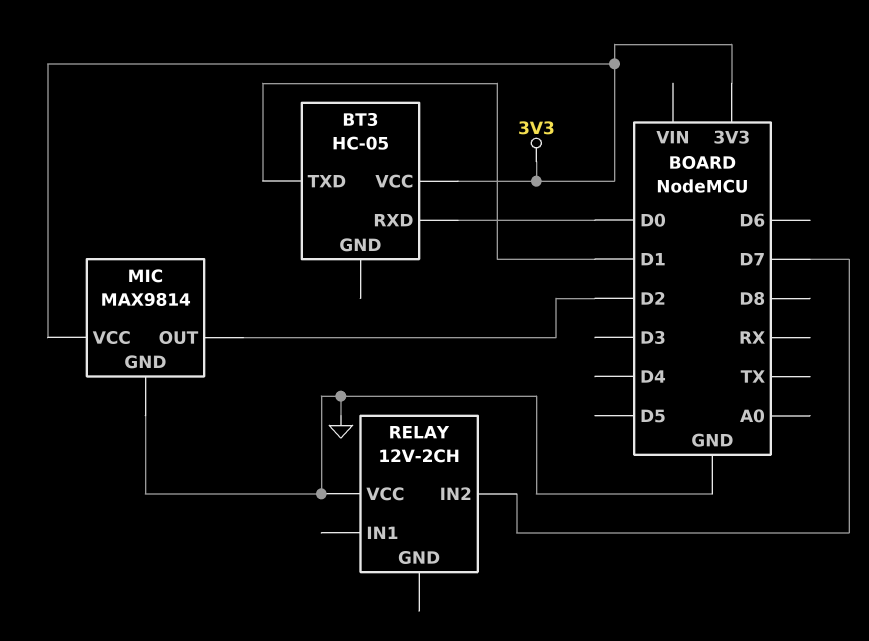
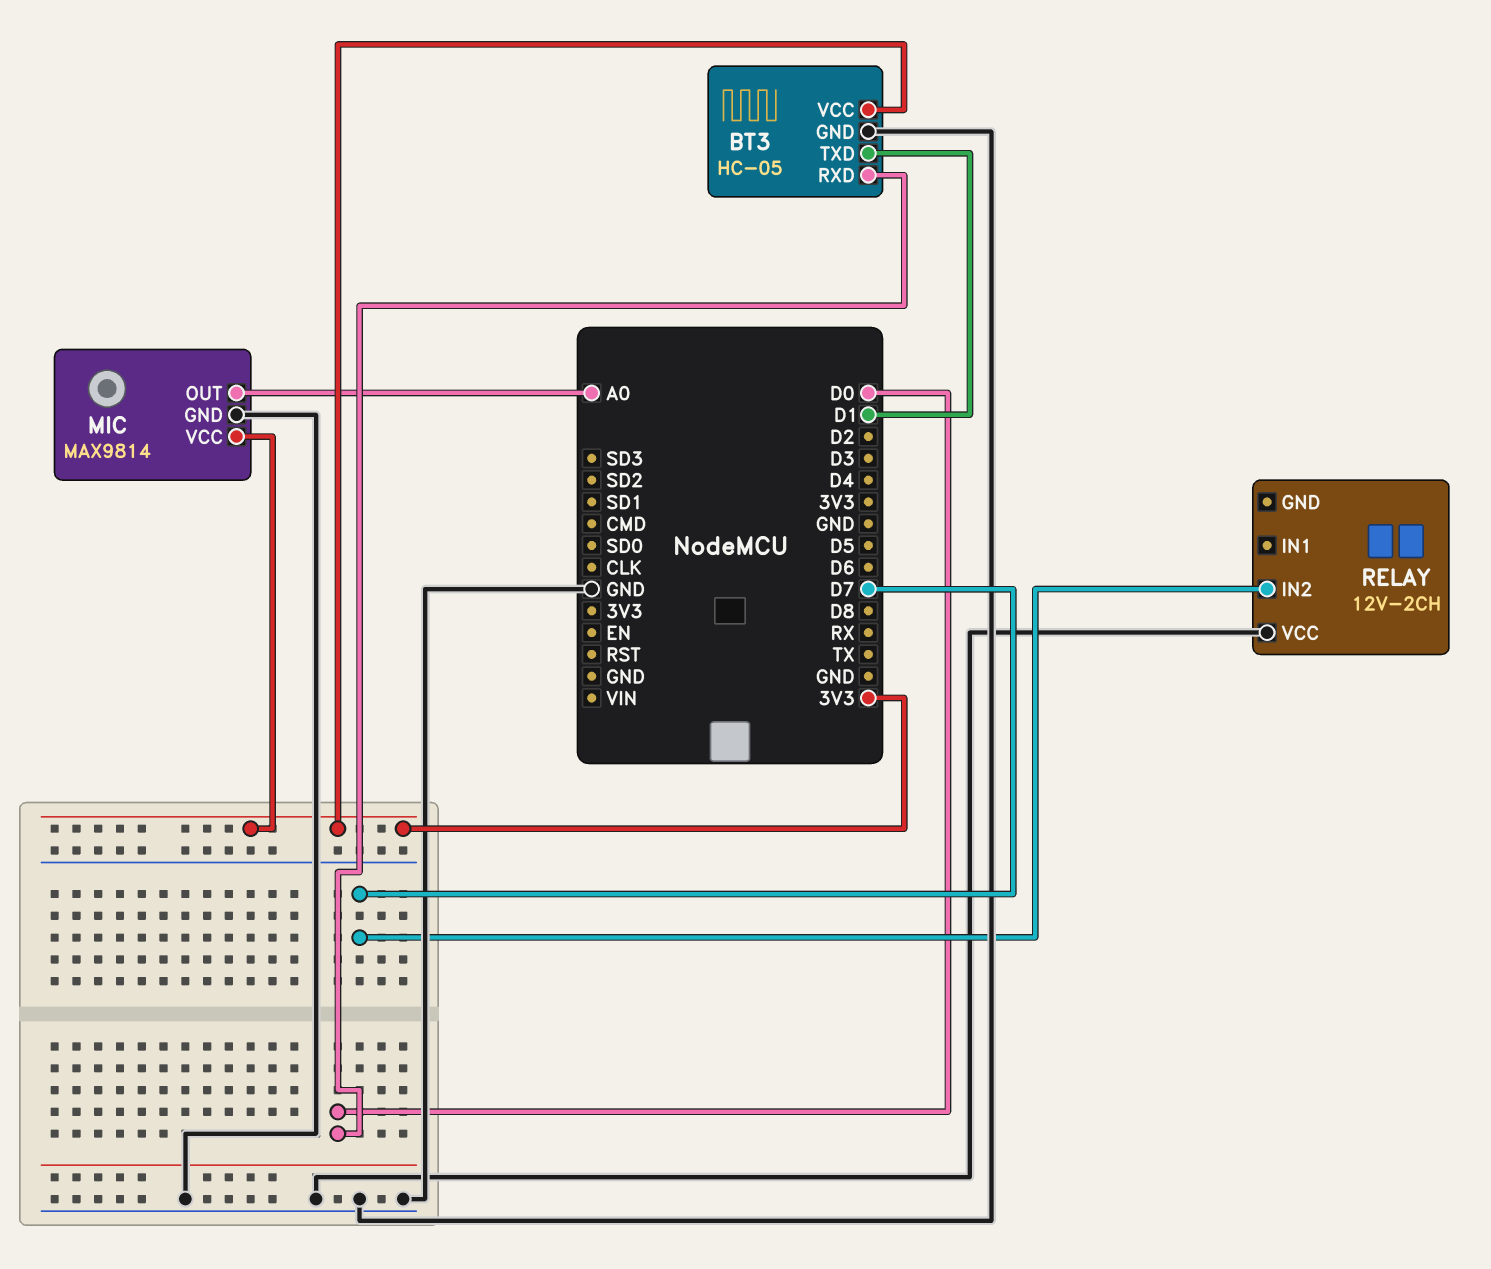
BT3 pin GND: none -> GND
MIC pin OUT: D2 -> A0

